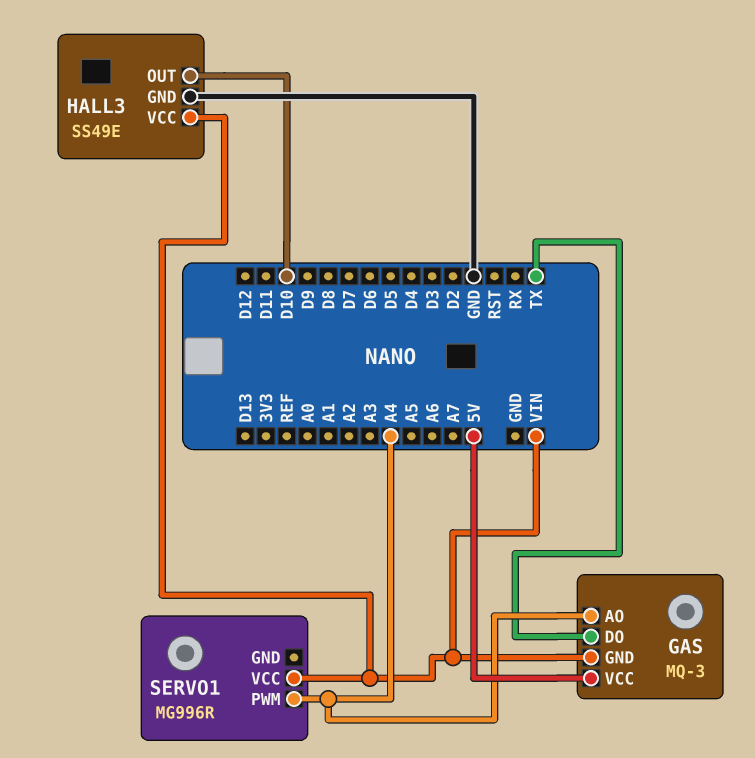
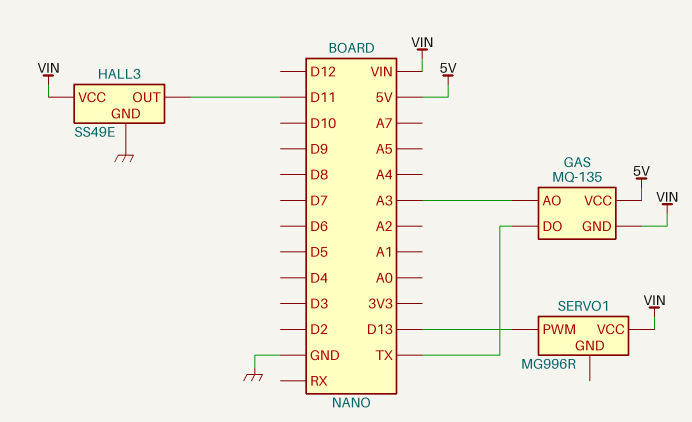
GAS: MQ-3 -> MQ-135
GAS pin AO: A4 -> A3
HALL3 pin OUT: D10 -> D11
SERVO1 pin PWM: A4 -> D13

